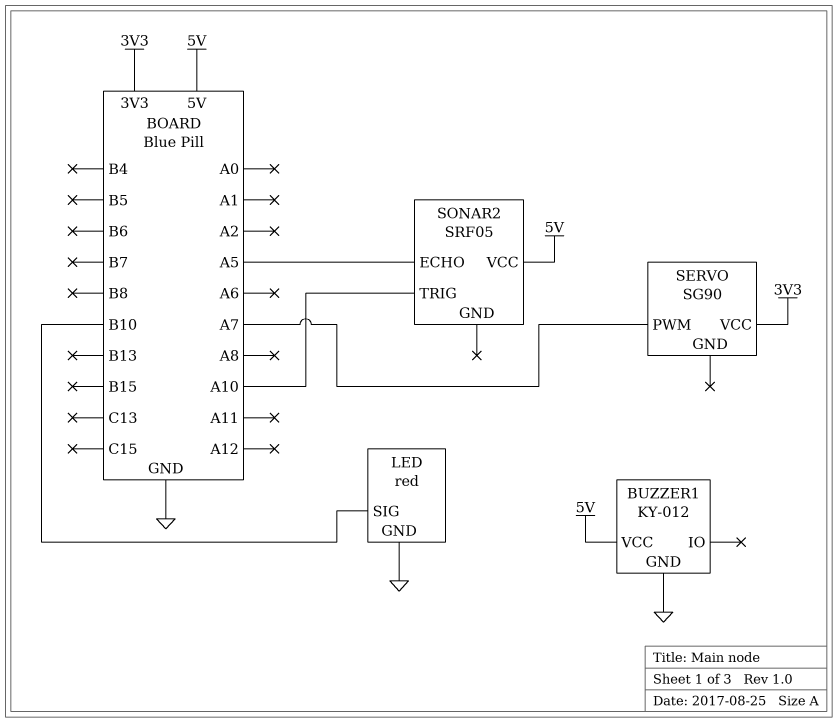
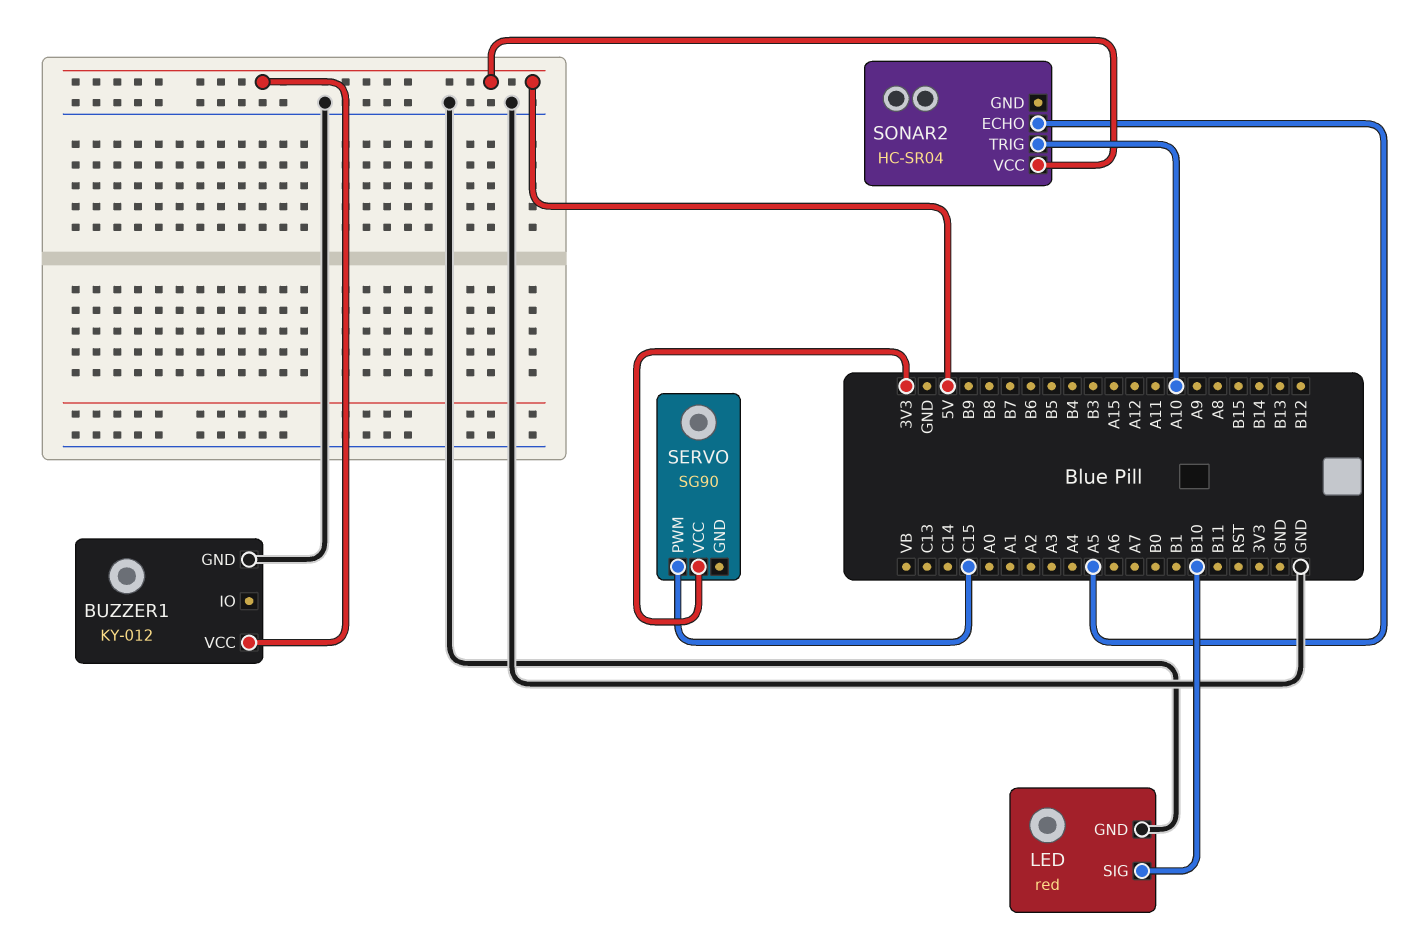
SERVO pin PWM: A7 -> C15
SONAR2: SRF05 -> HC-SR04

